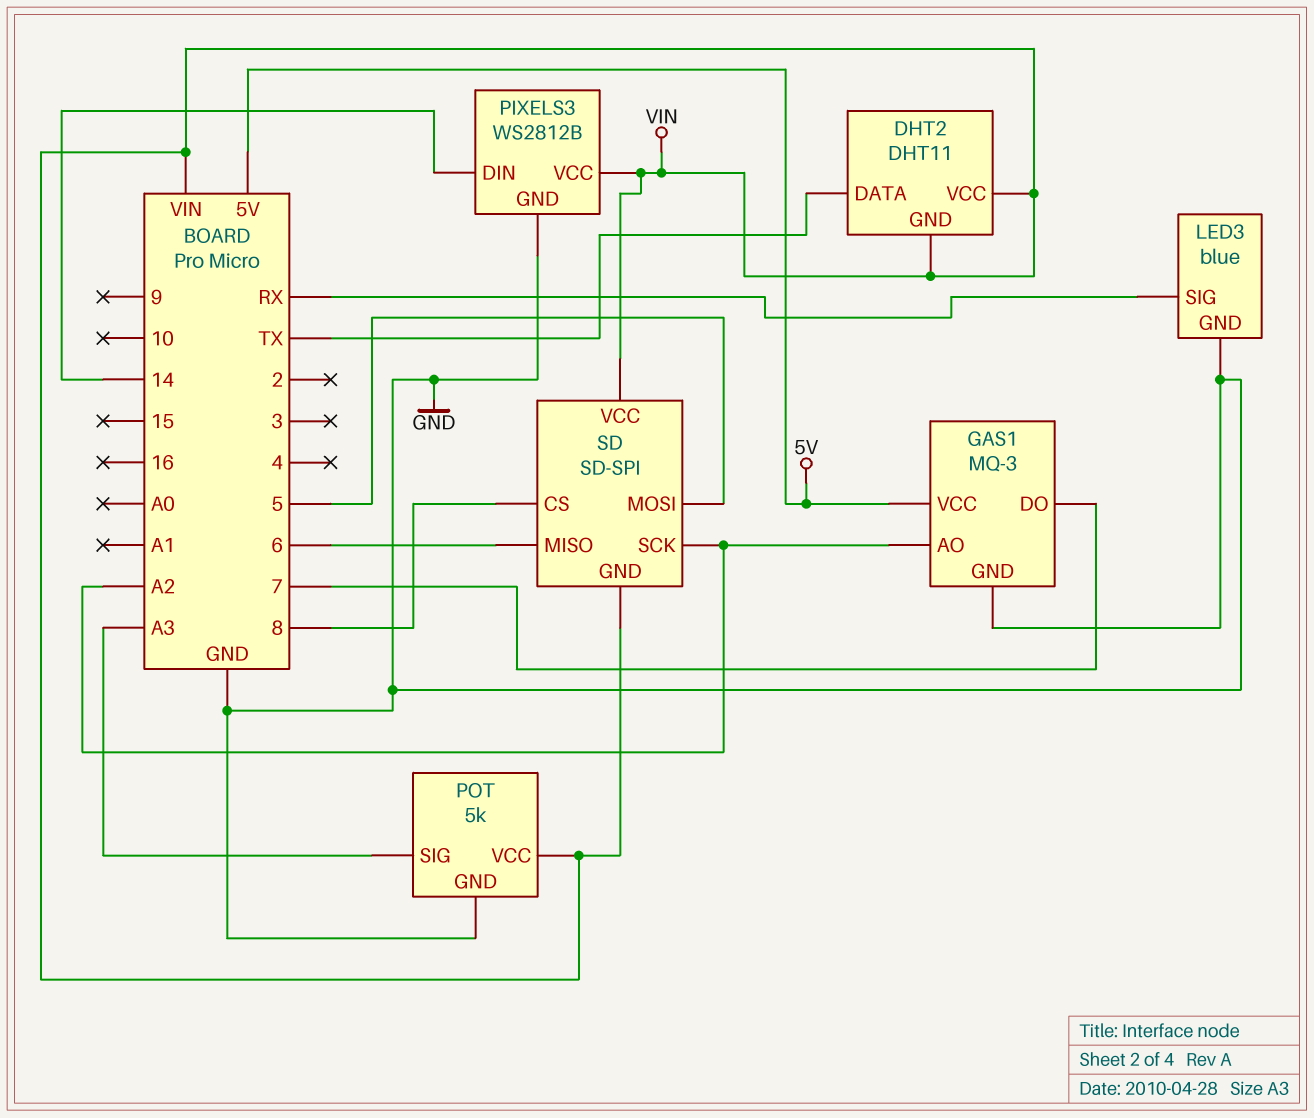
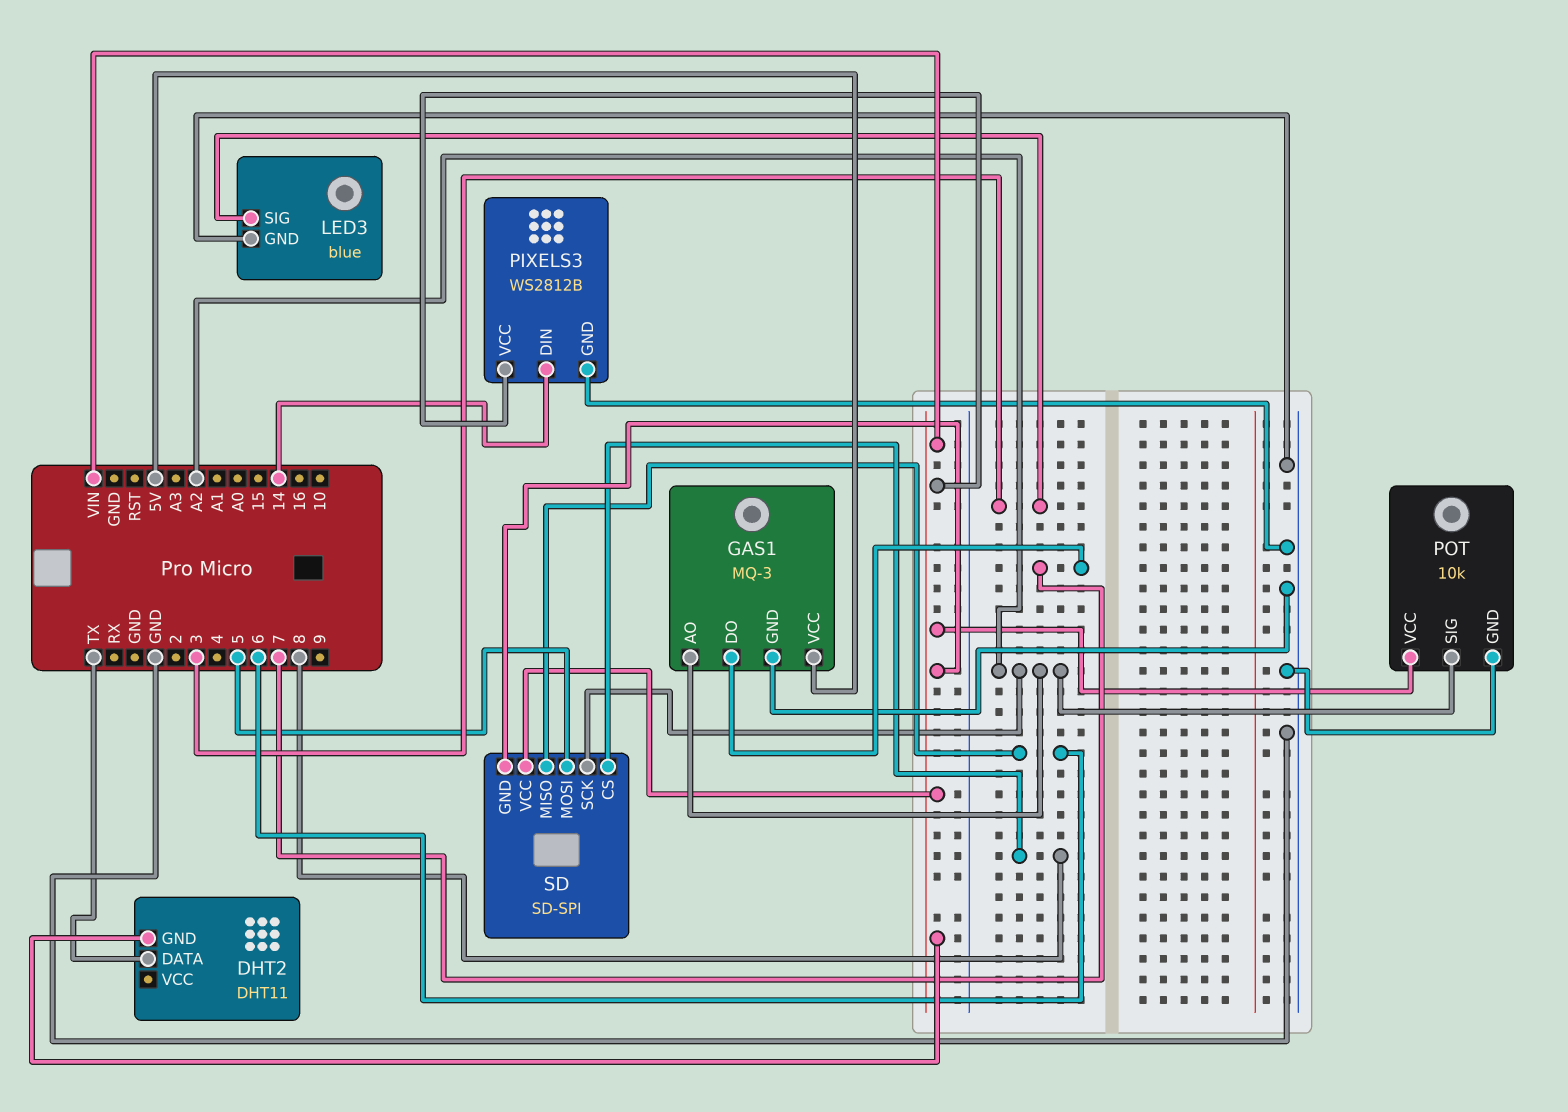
DHT2 pin VCC: VIN -> none
LED3 pin SIG: RX -> 3
POT: 5k -> 10k
POT pin SIG: A3 -> A2

